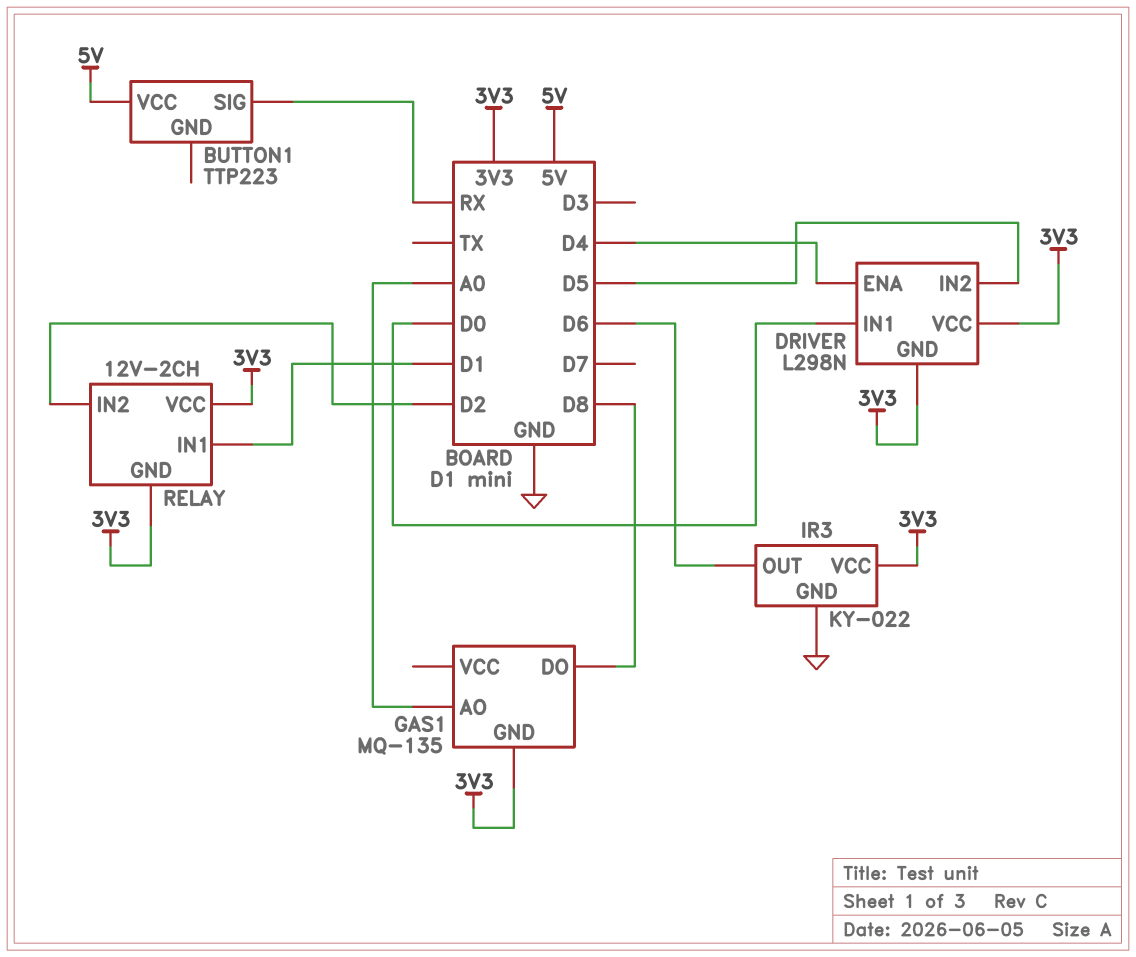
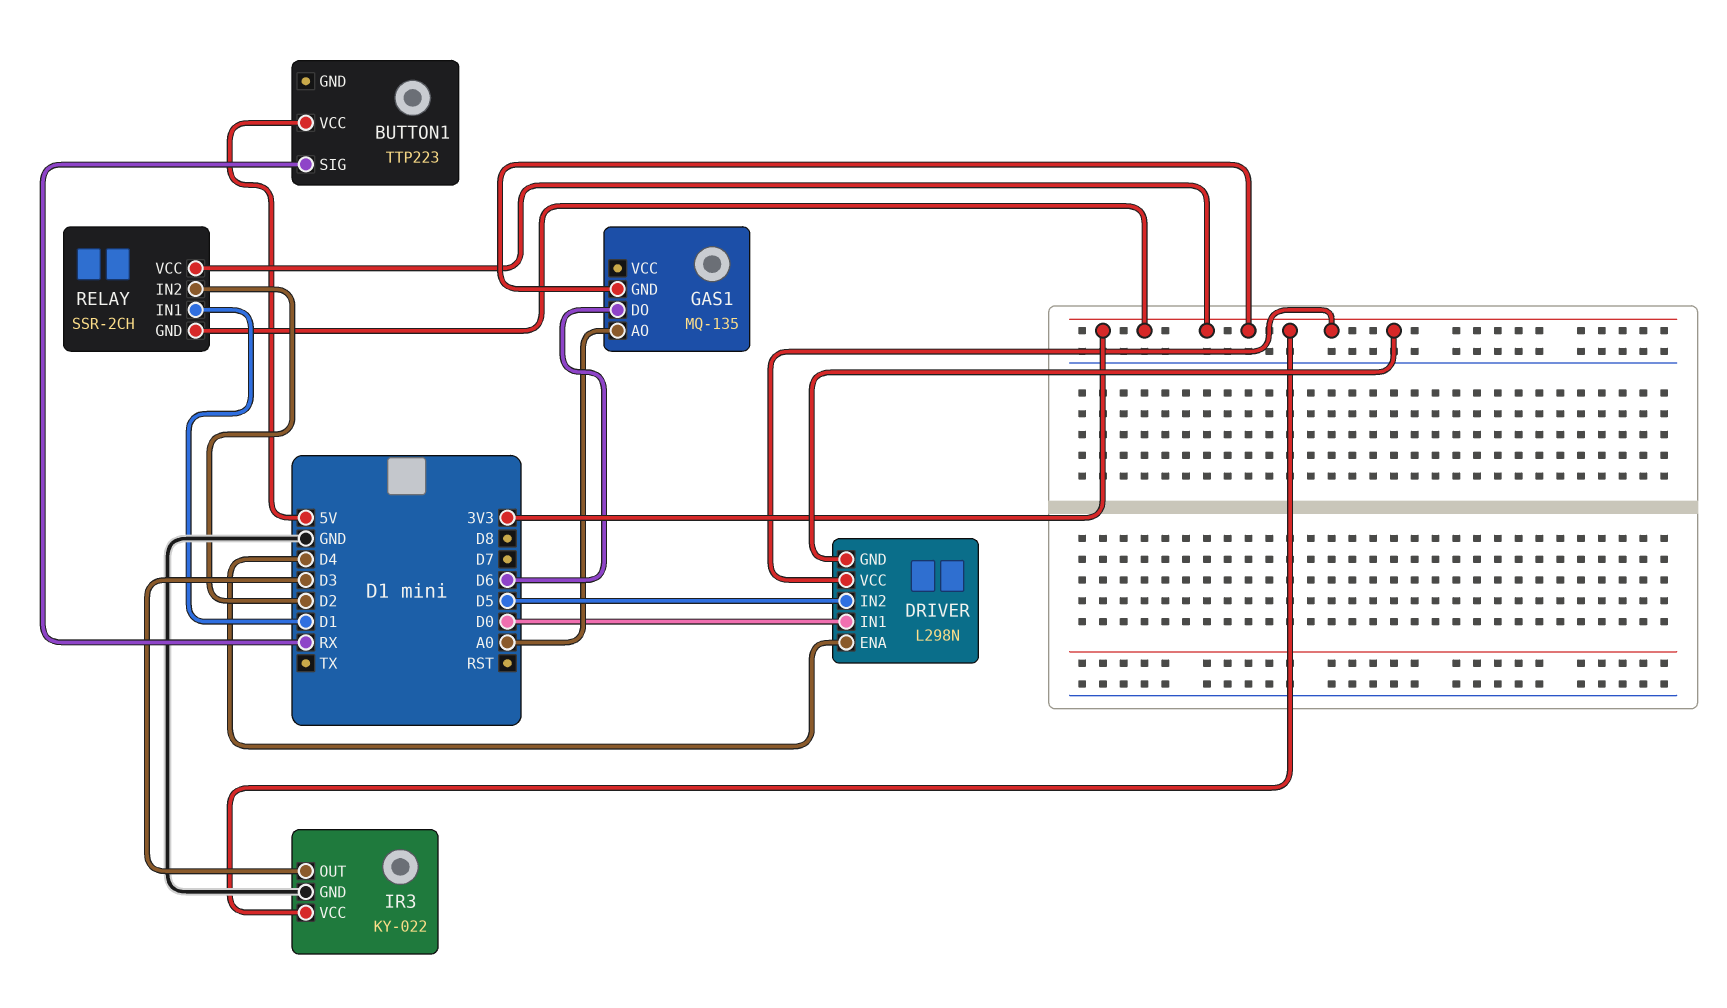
GAS1 pin DO: D8 -> D6
IR3 pin OUT: D6 -> D3
RELAY: 12V-2CH -> SSR-2CH

